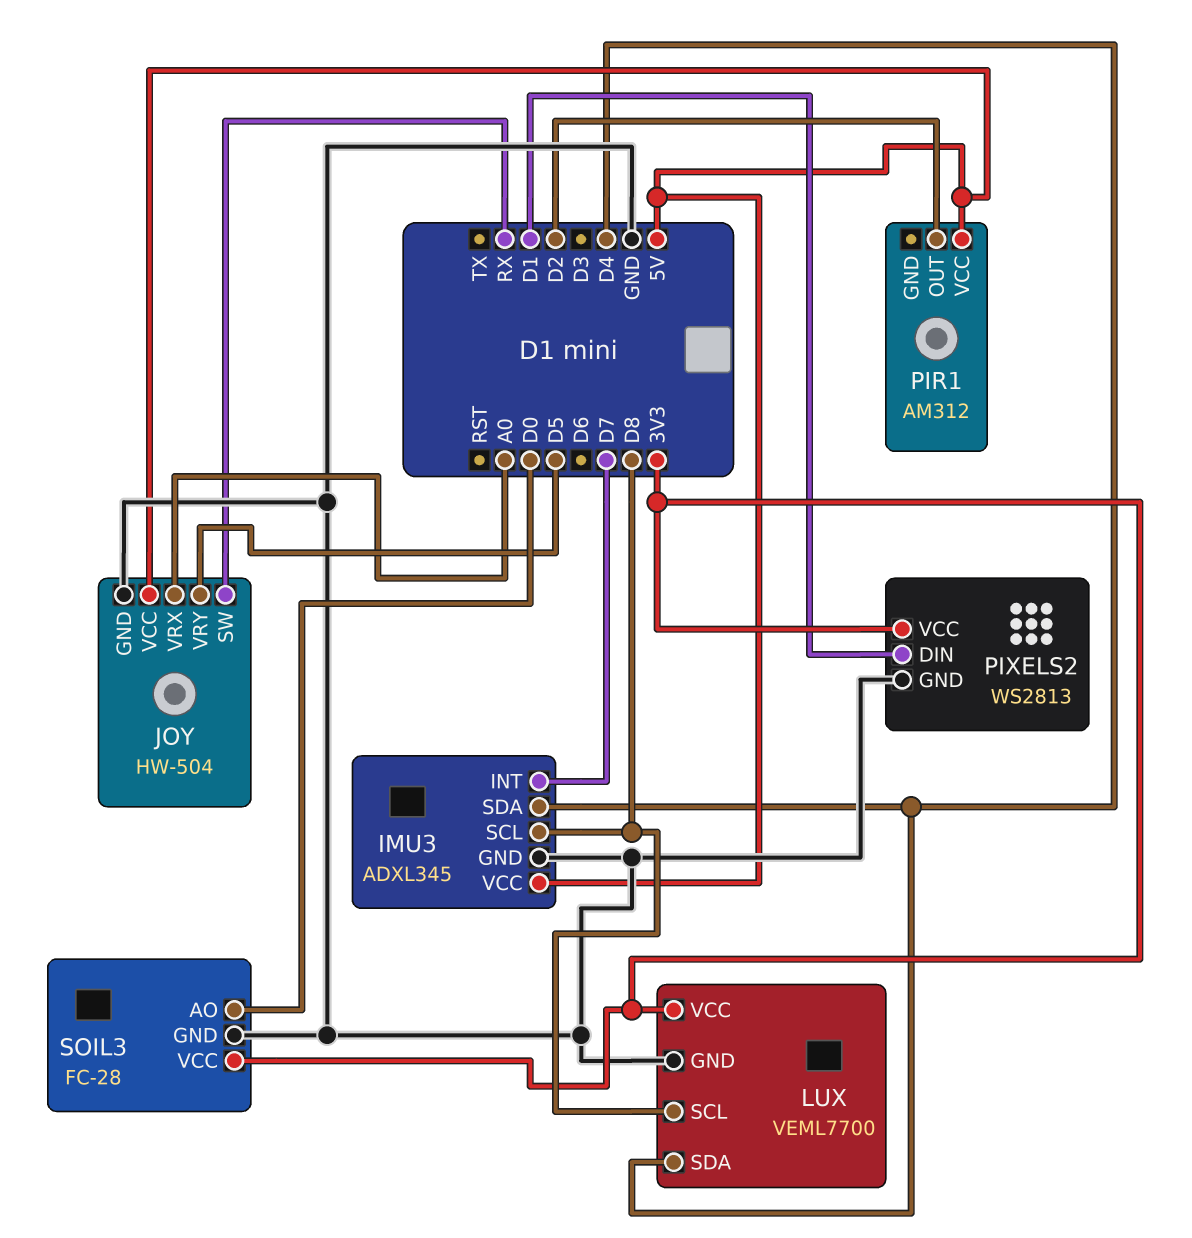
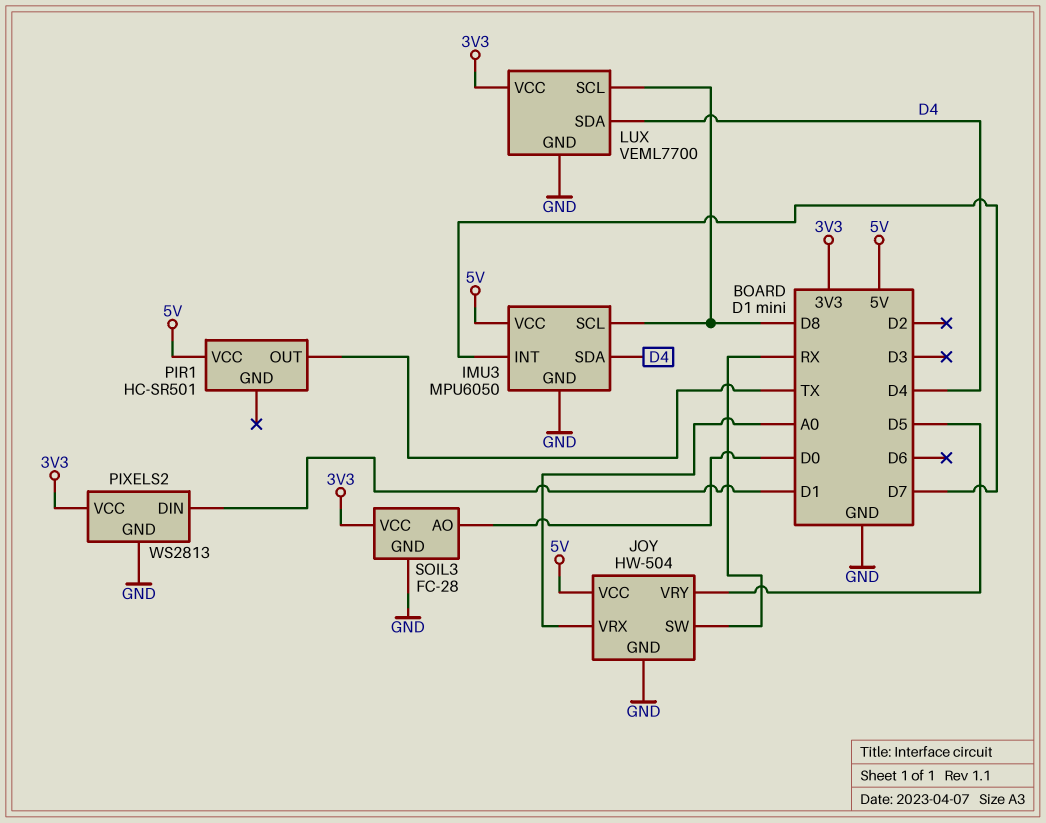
IMU3: ADXL345 -> MPU6050
PIR1: AM312 -> HC-SR501
PIR1 pin OUT: D2 -> TX

